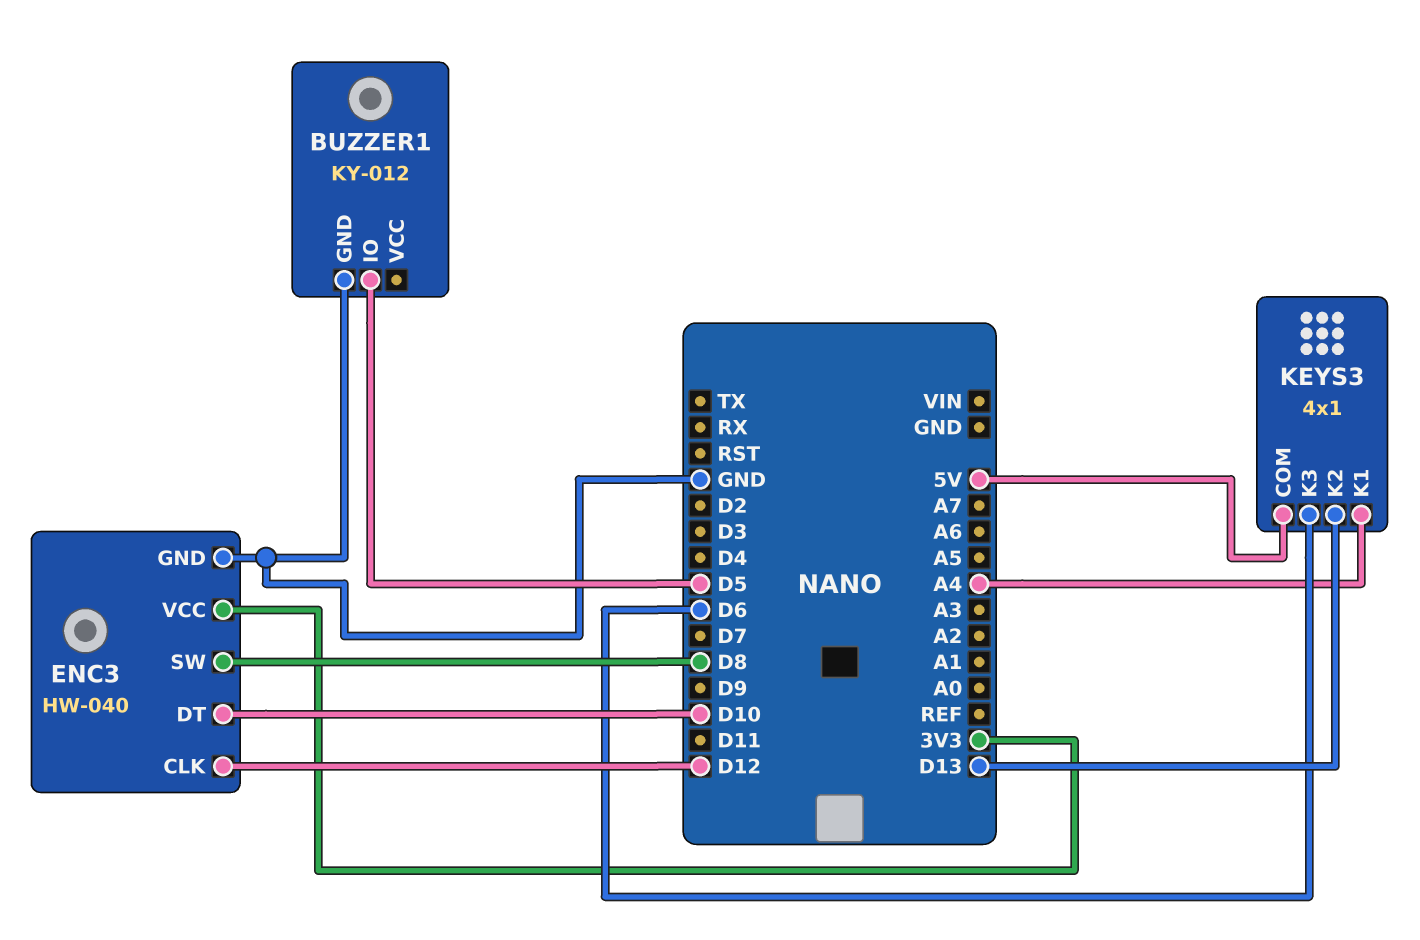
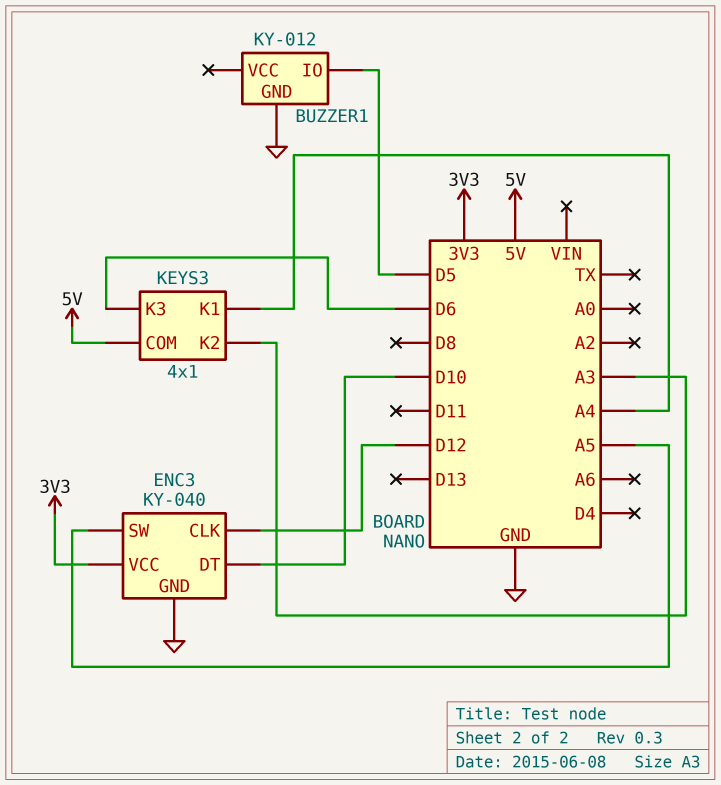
ENC3: HW-040 -> KY-040
ENC3 pin SW: D8 -> A5
KEYS3 pin K2: D13 -> A3

